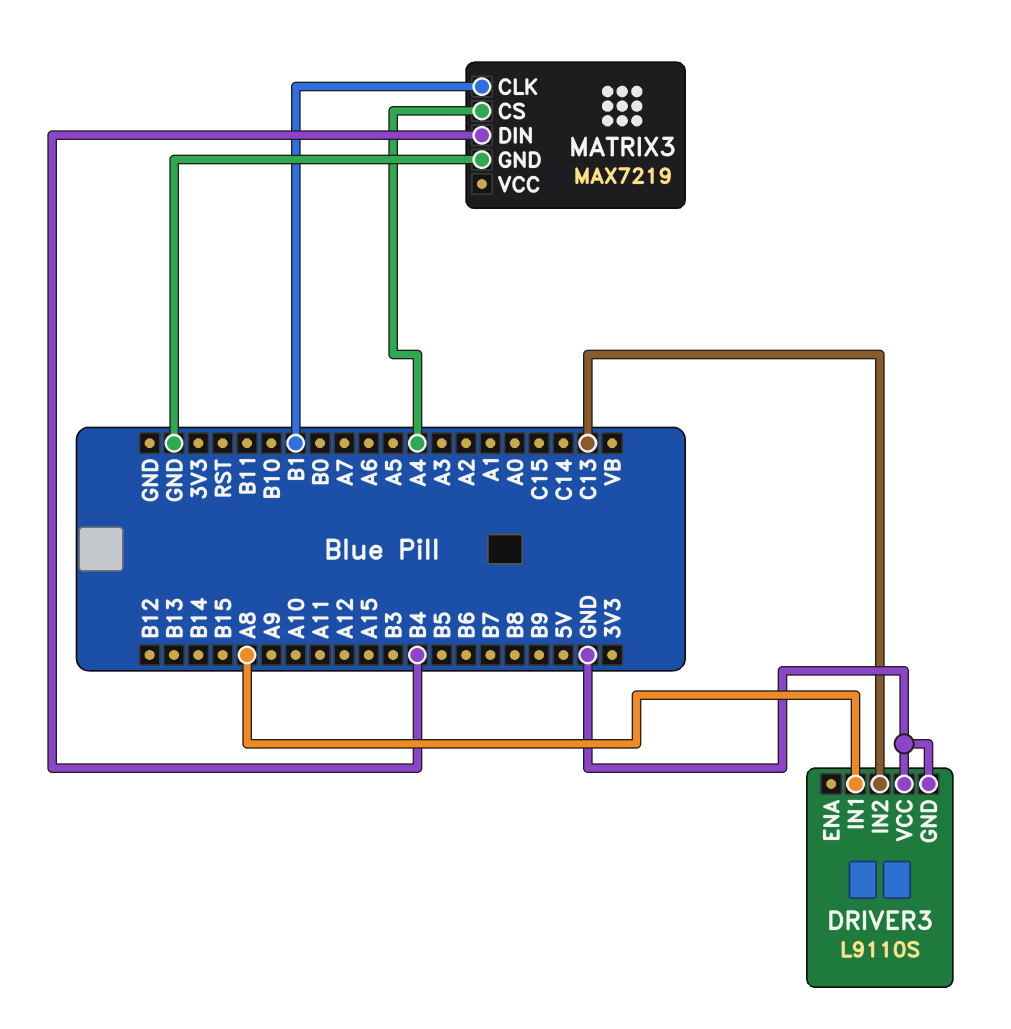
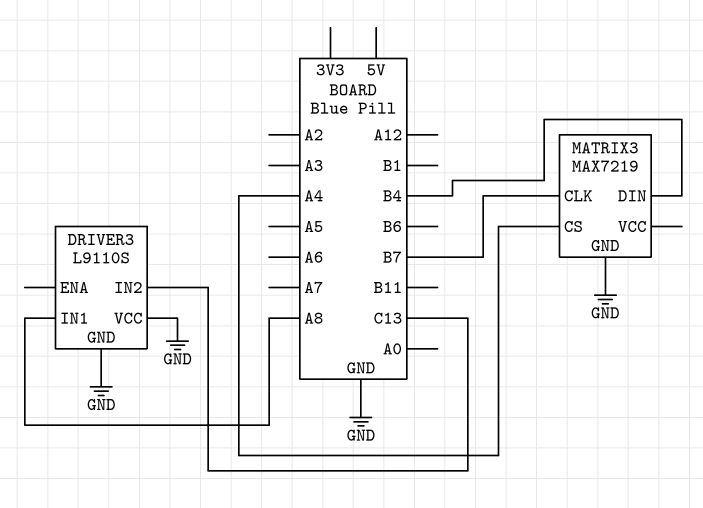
MATRIX3 pin CLK: B1 -> B7

